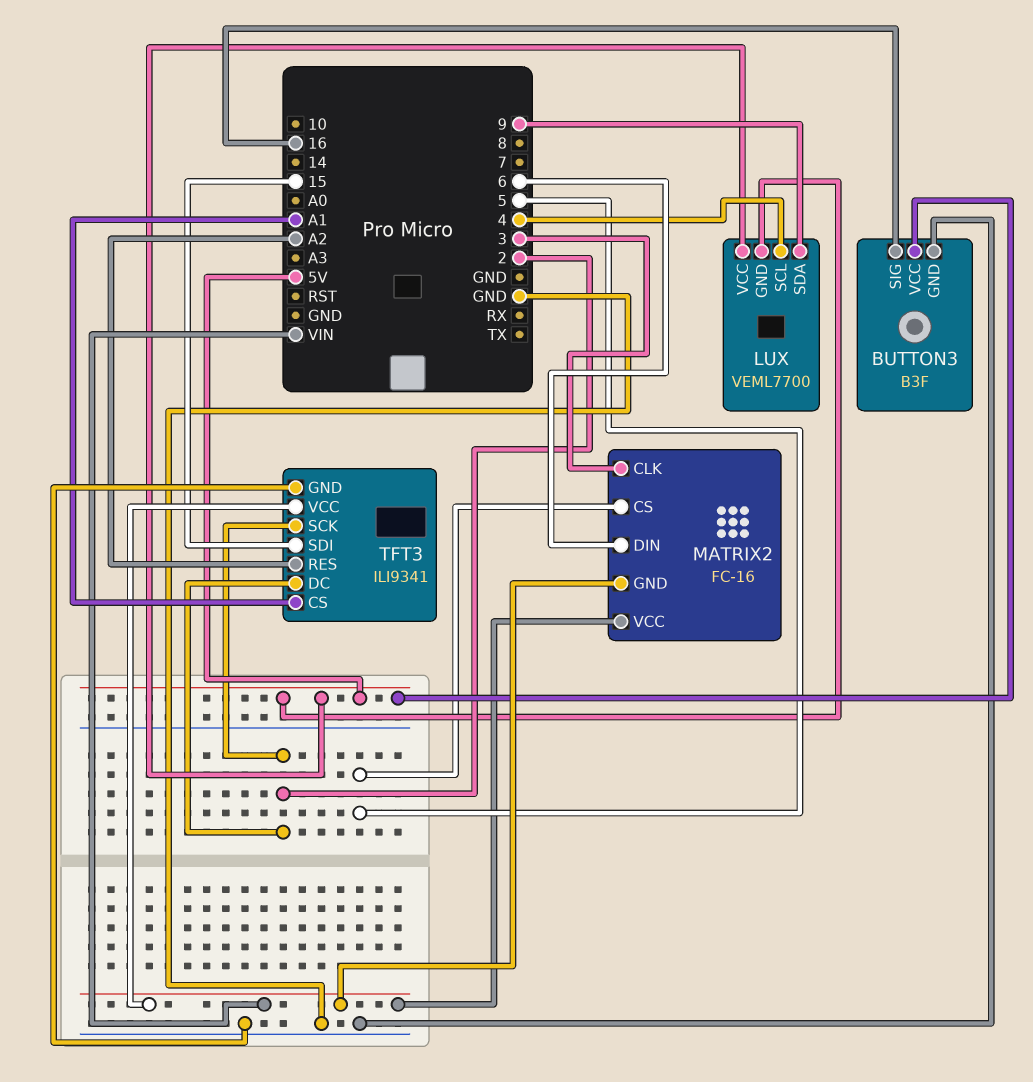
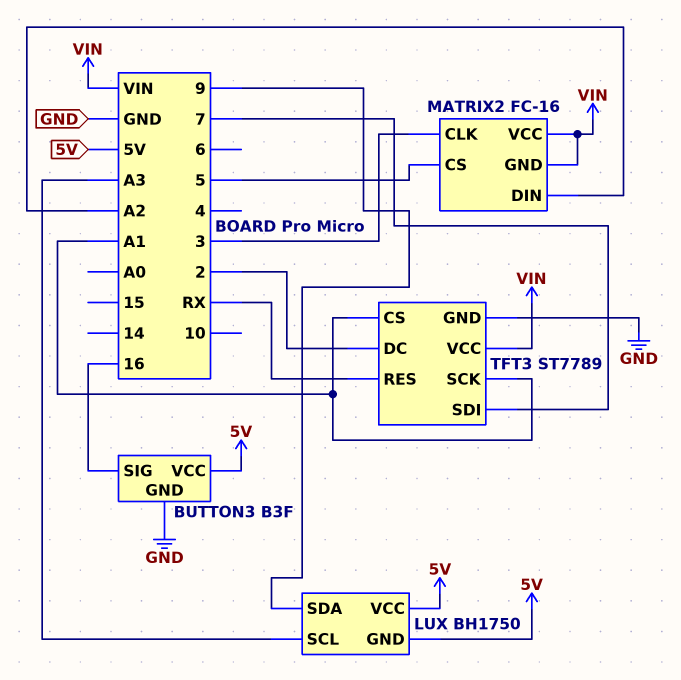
LUX: VEML7700 -> BH1750
LUX pin SCL: 4 -> A3
MATRIX2 pin DIN: 6 -> A2
TFT3: ILI9341 -> ST7789
TFT3 pin RES: A2 -> RX
TFT3 pin SCK: 2 -> A1
TFT3 pin SDI: 15 -> 7

